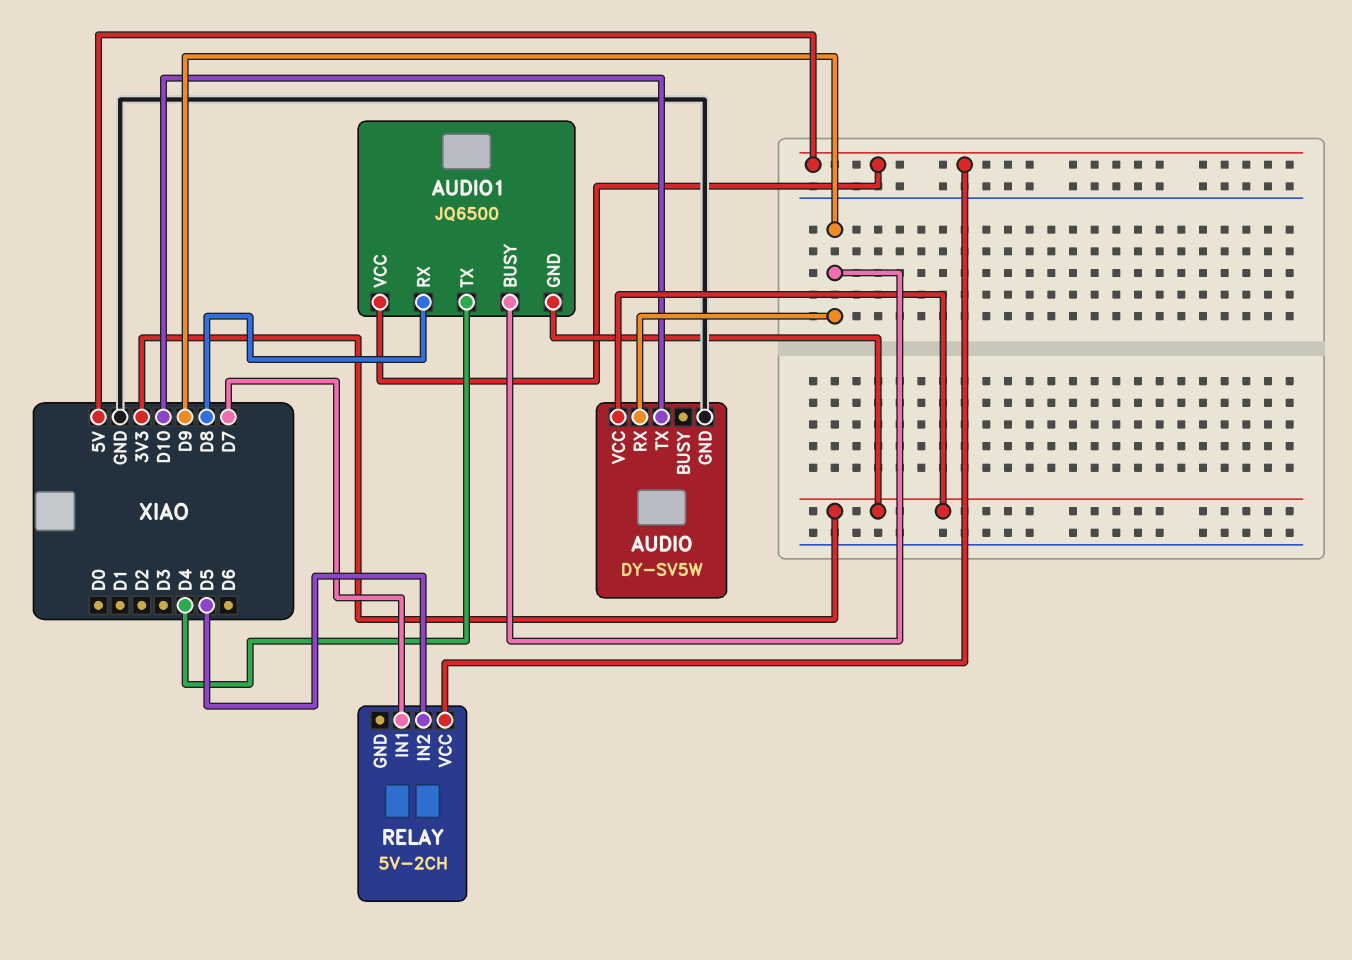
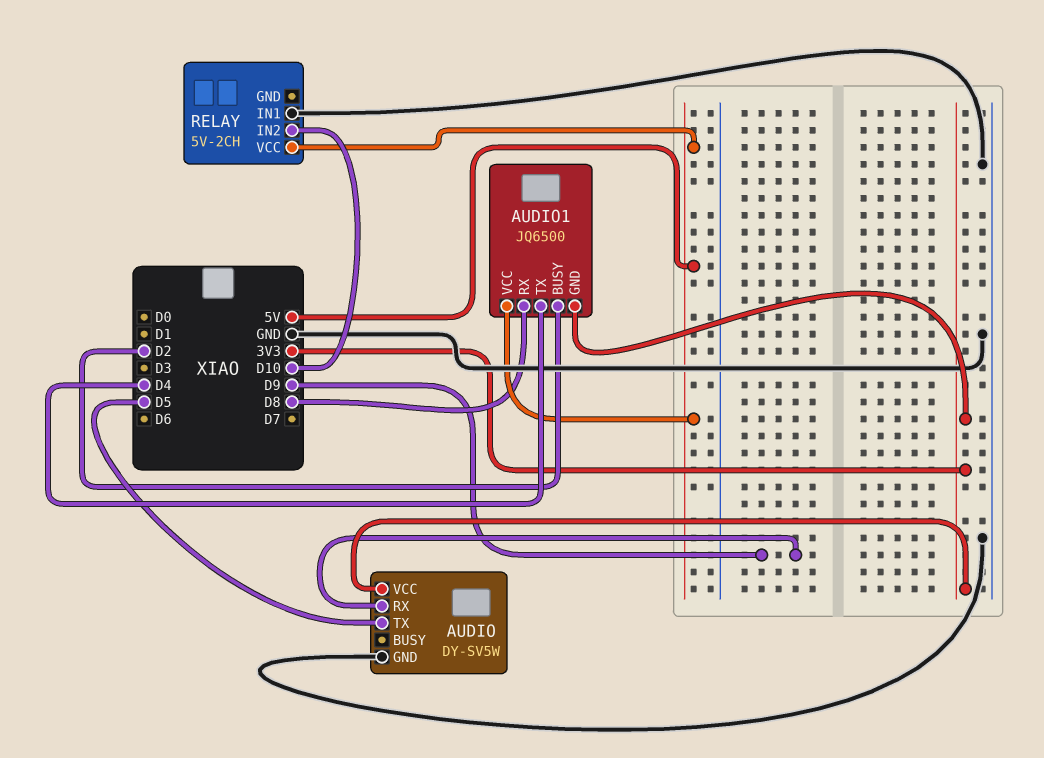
AUDIO pin TX: D10 -> D5
AUDIO1 pin BUSY: D9 -> D2
RELAY pin IN1: D7 -> GND
RELAY pin IN2: D5 -> D10

